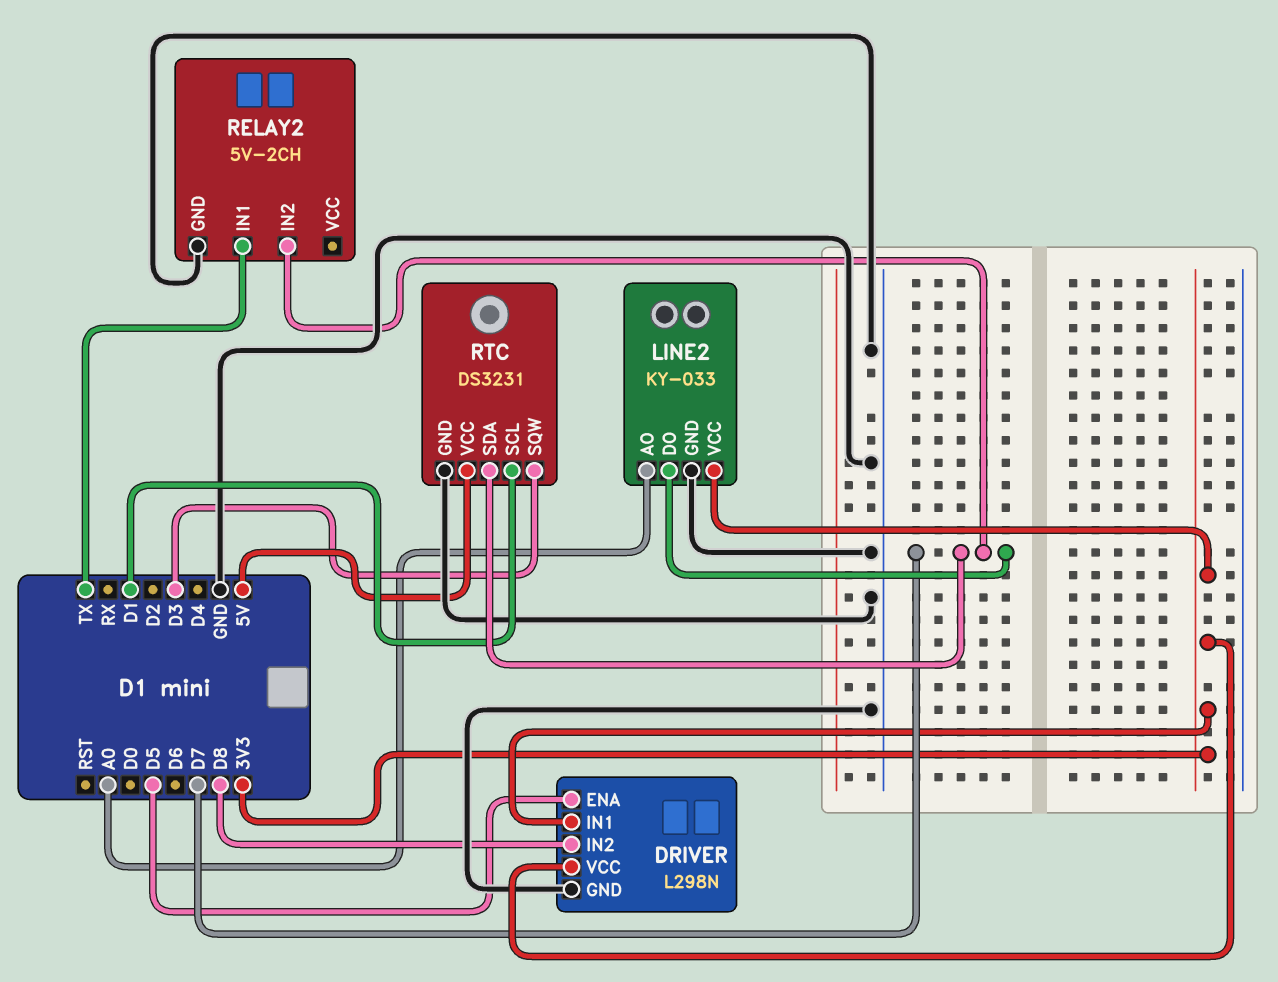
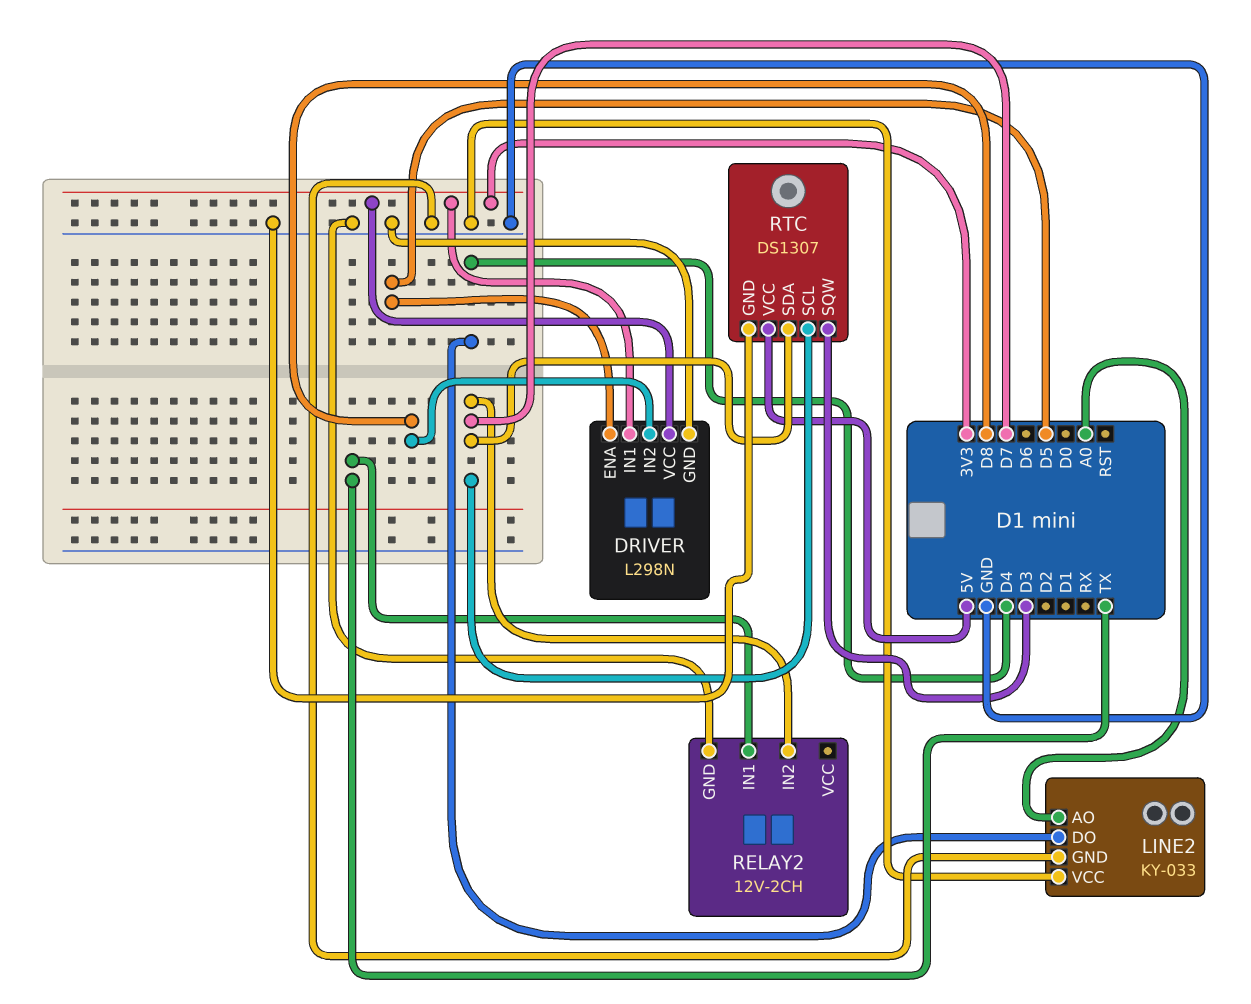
LINE2 pin DO: D7 -> D4
LINE2 pin VCC: 3V3 -> GND
RELAY2: 5V-2CH -> 12V-2CH
RTC: DS3231 -> DS1307
RTC pin SCL: D1 -> D7

